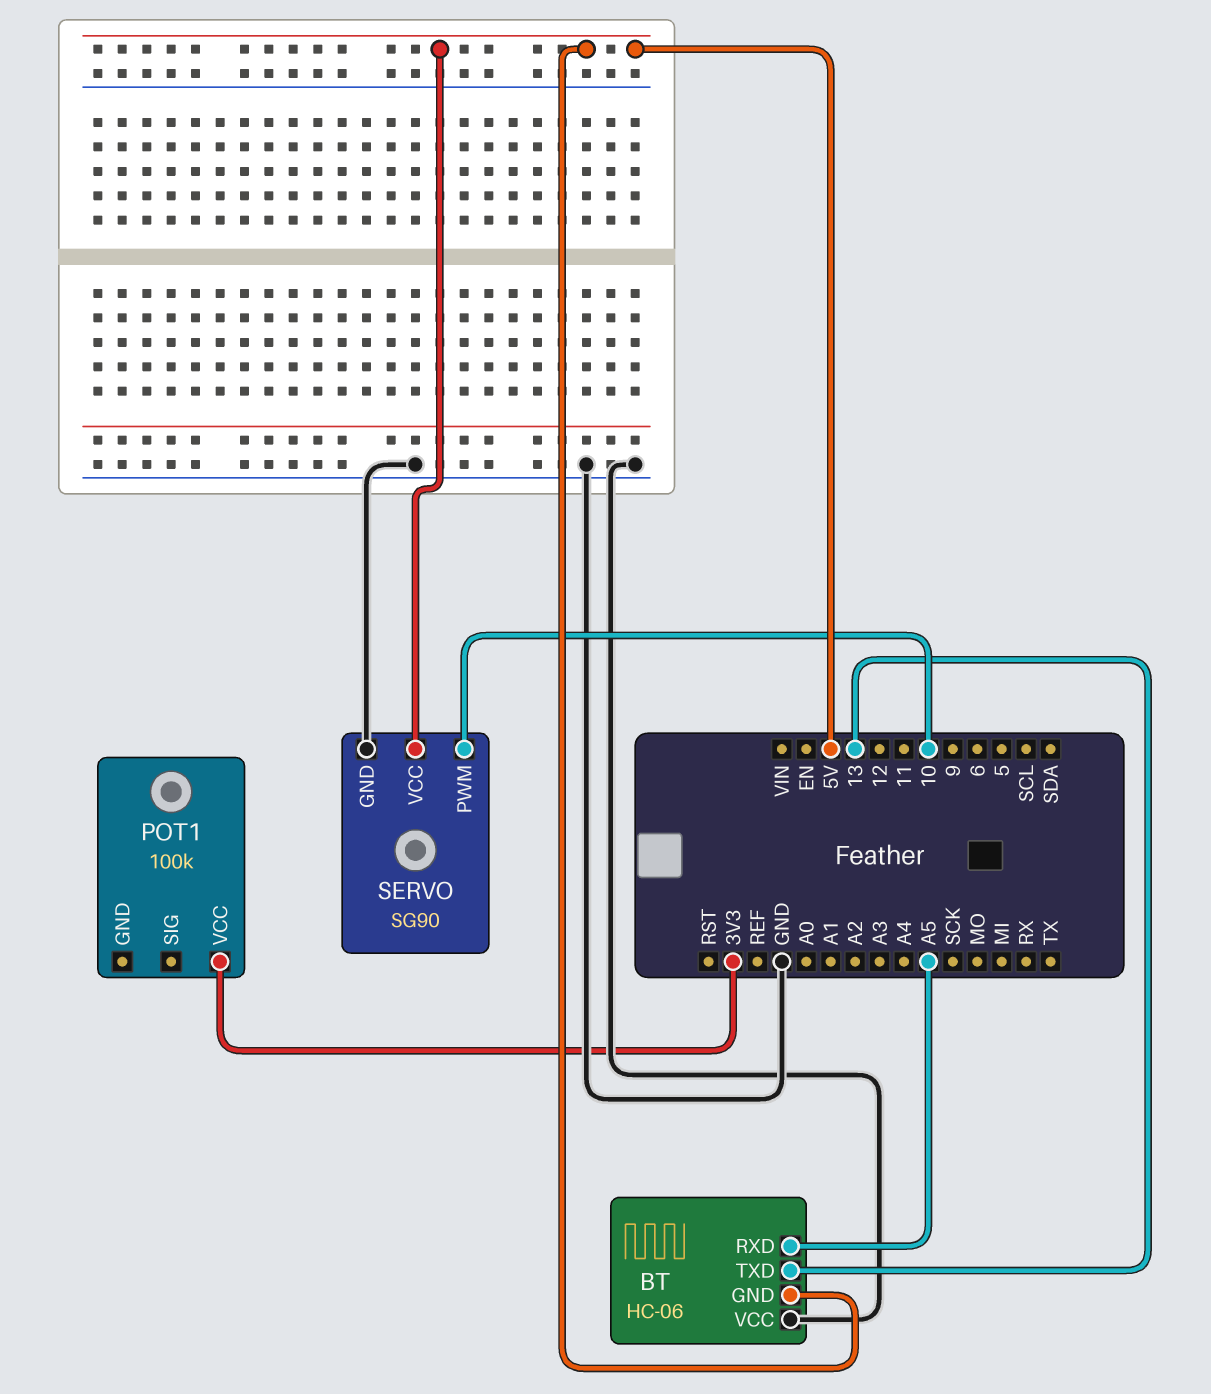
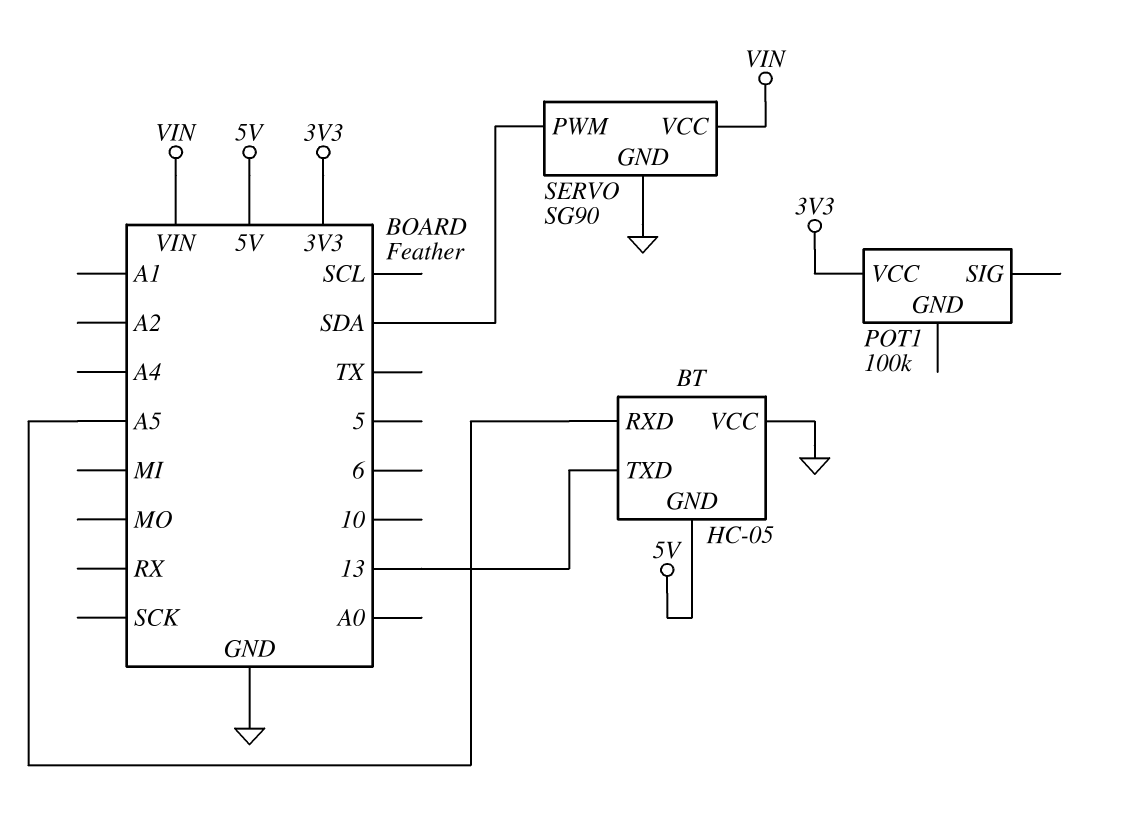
BT: HC-06 -> HC-05
SERVO pin PWM: 10 -> SDA
SERVO pin VCC: 5V -> VIN

